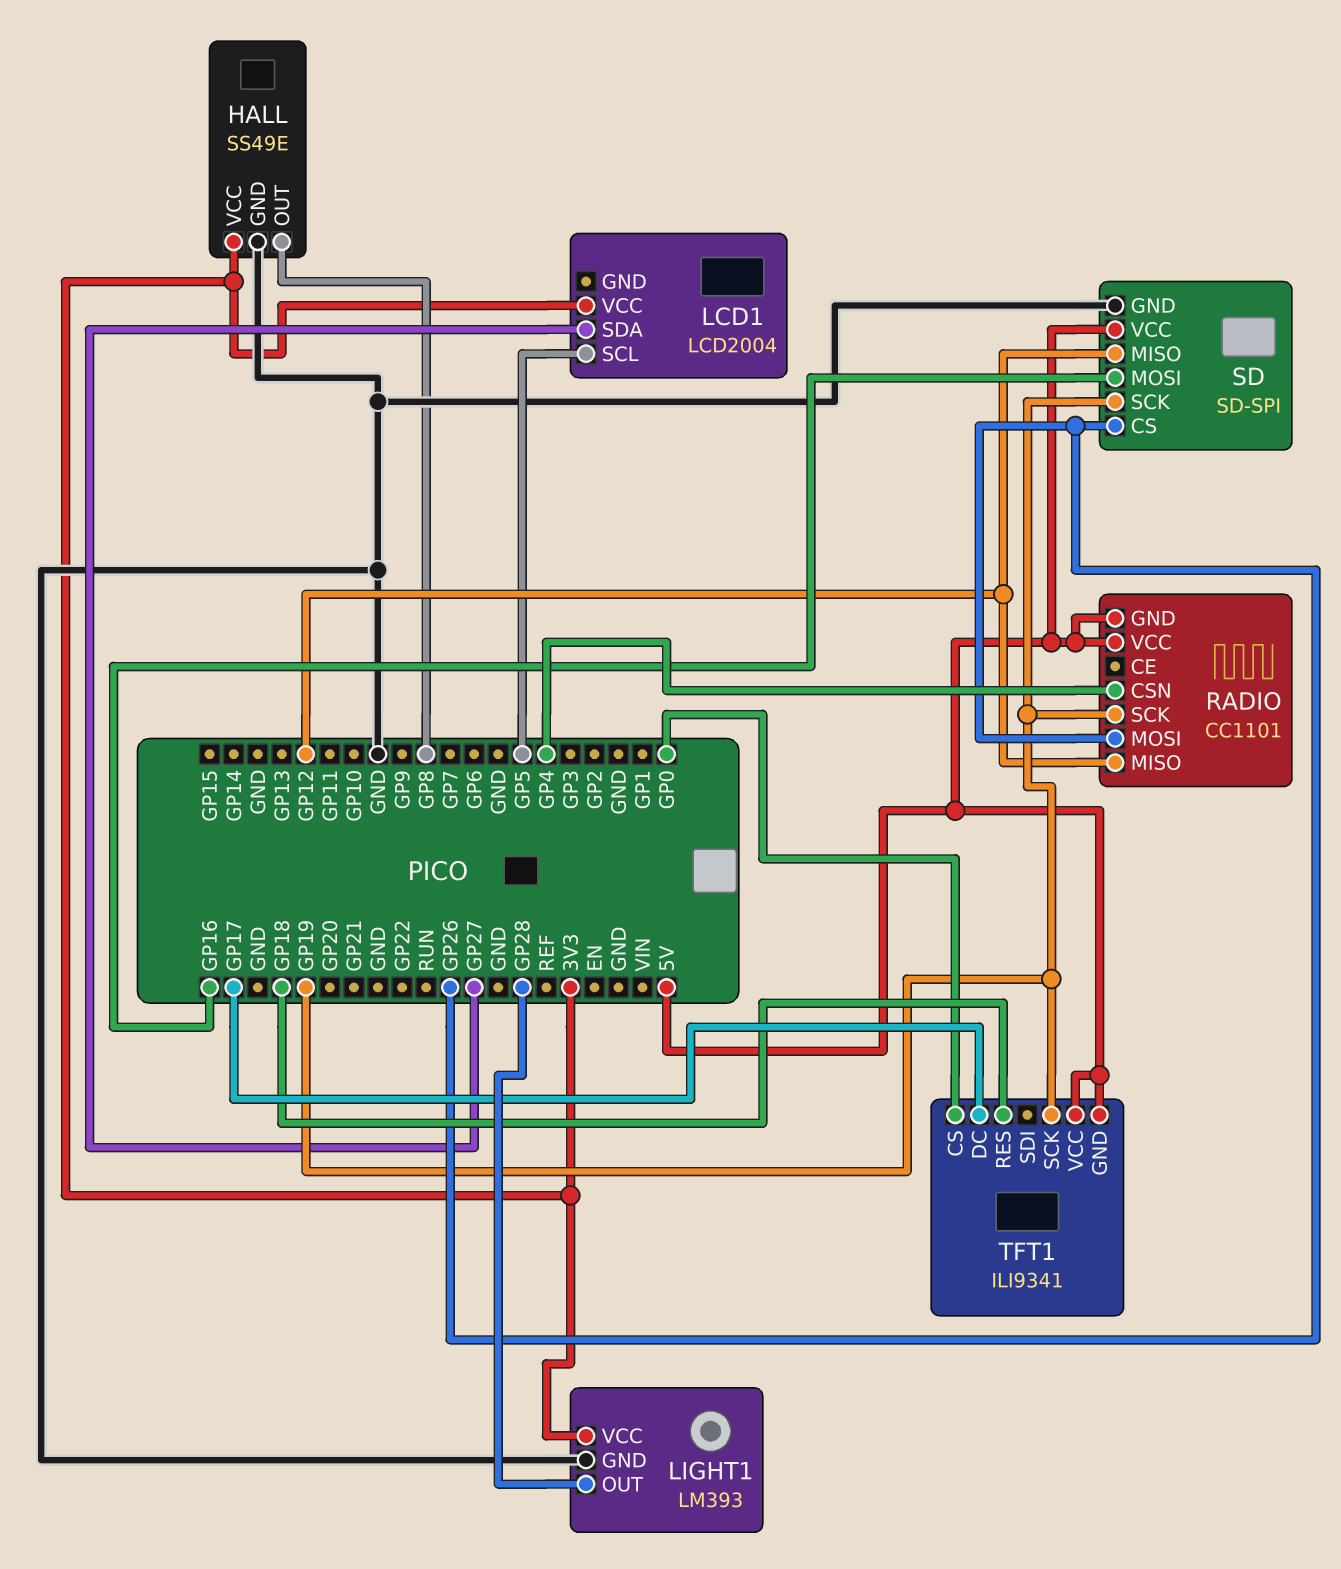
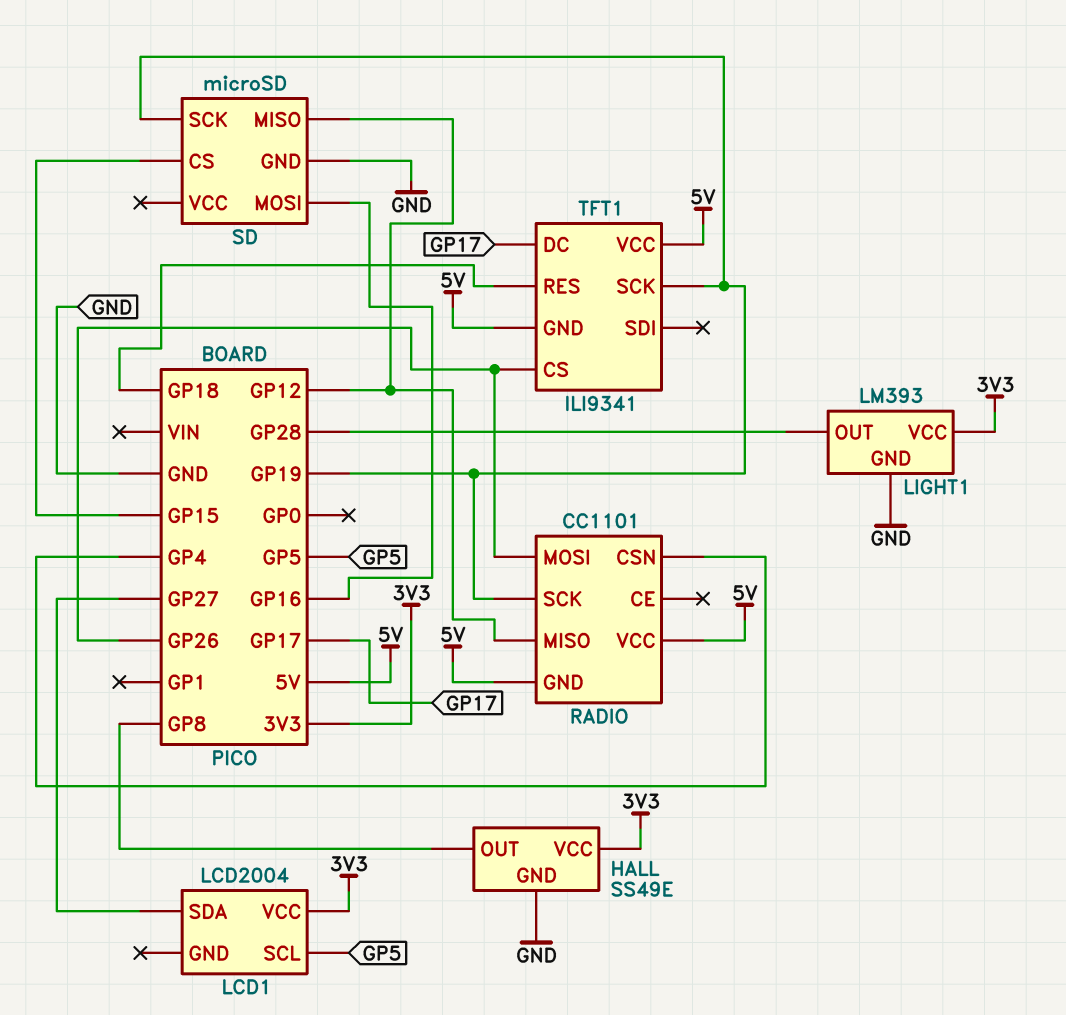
SD: SD-SPI -> microSD
SD pin CS: GP26 -> GP15
SD pin VCC: 5V -> none
TFT1 pin CS: GP0 -> GP26

